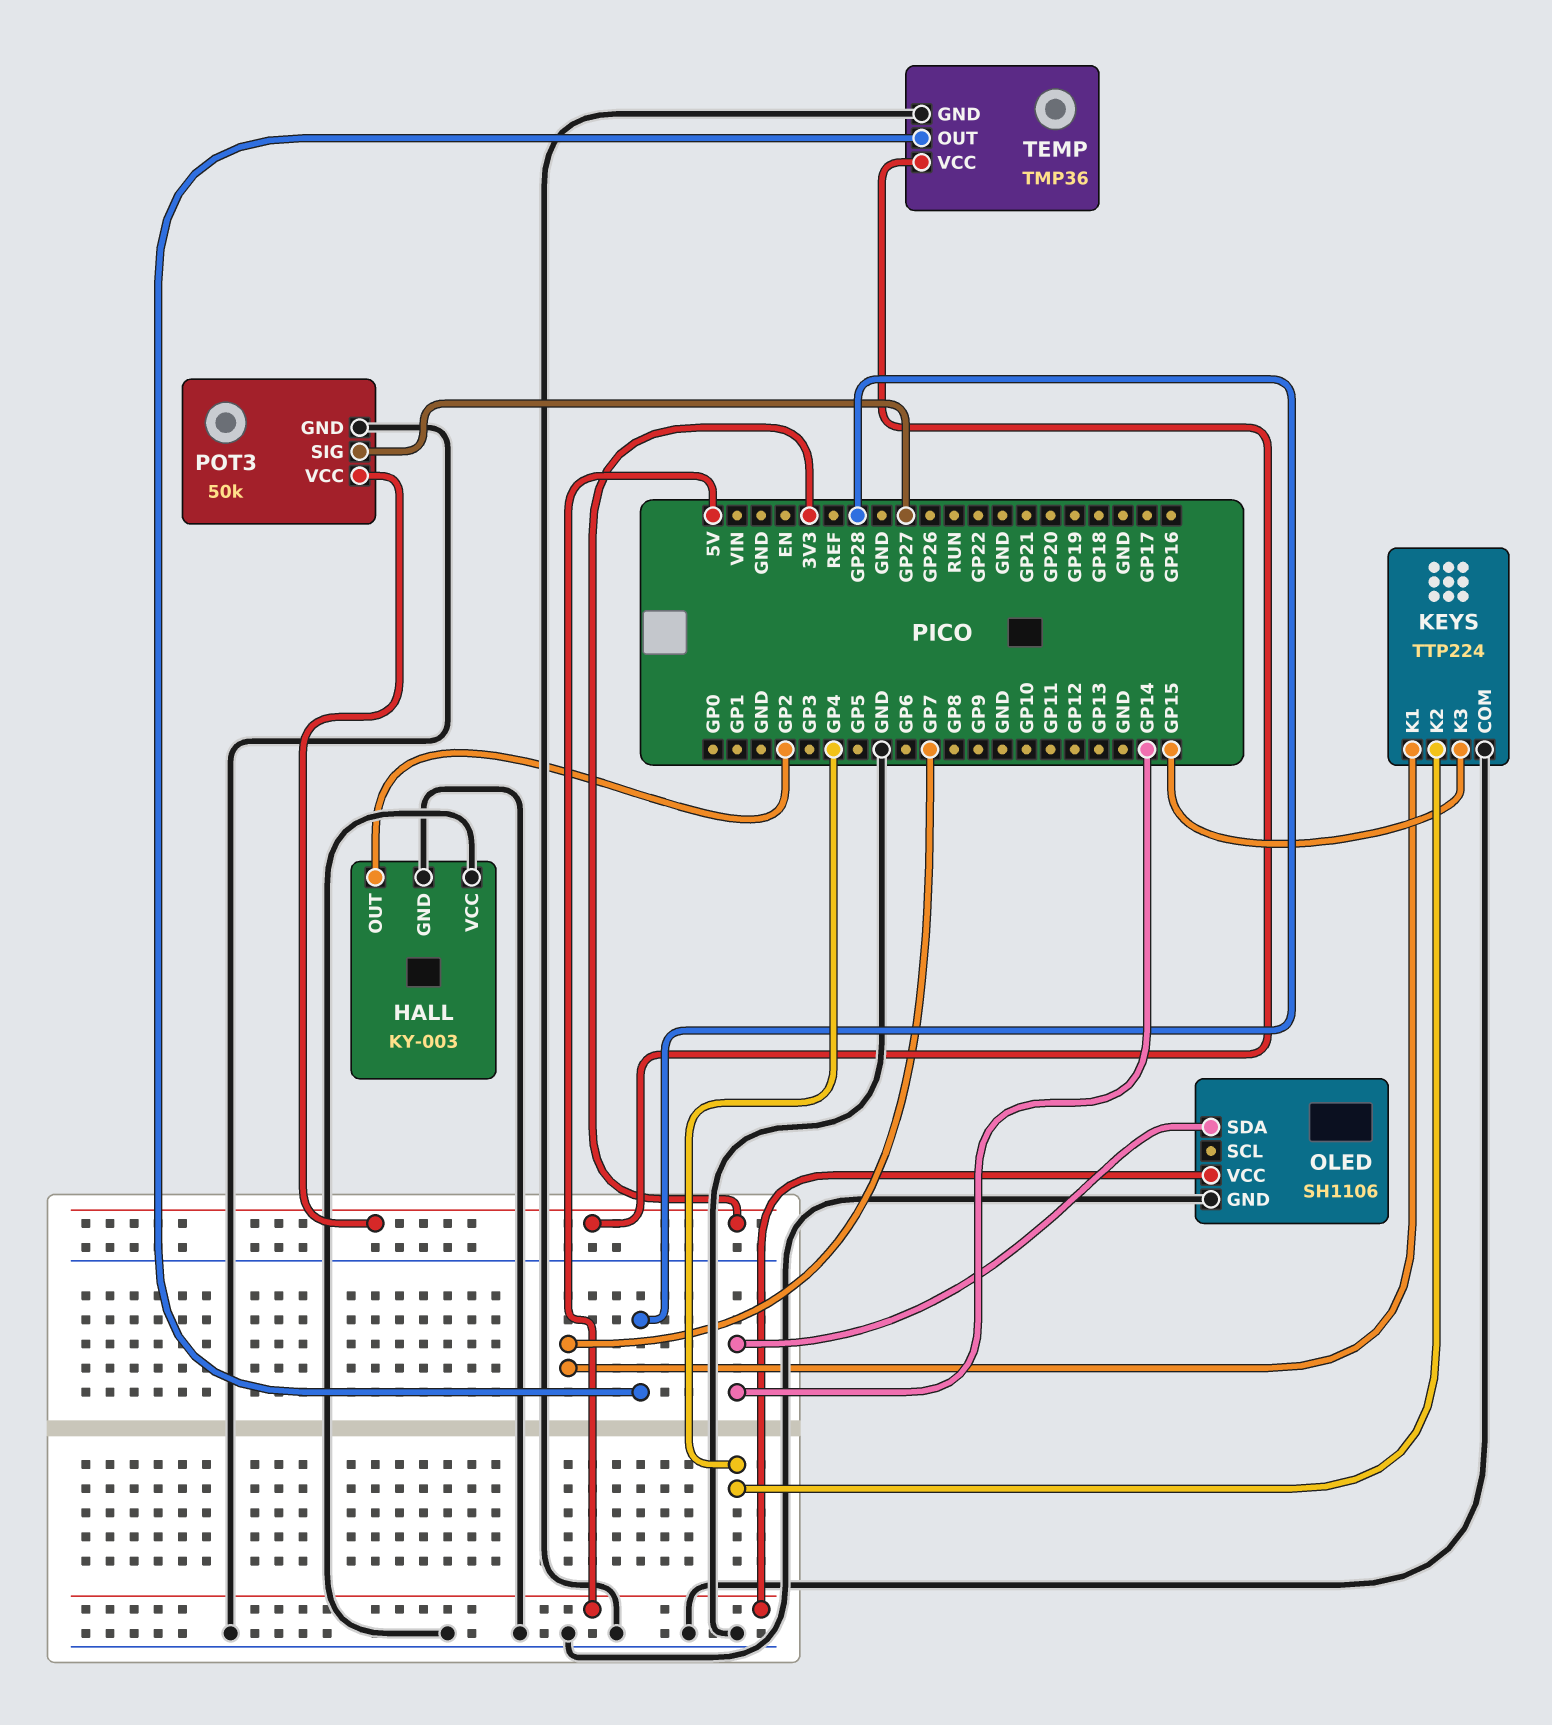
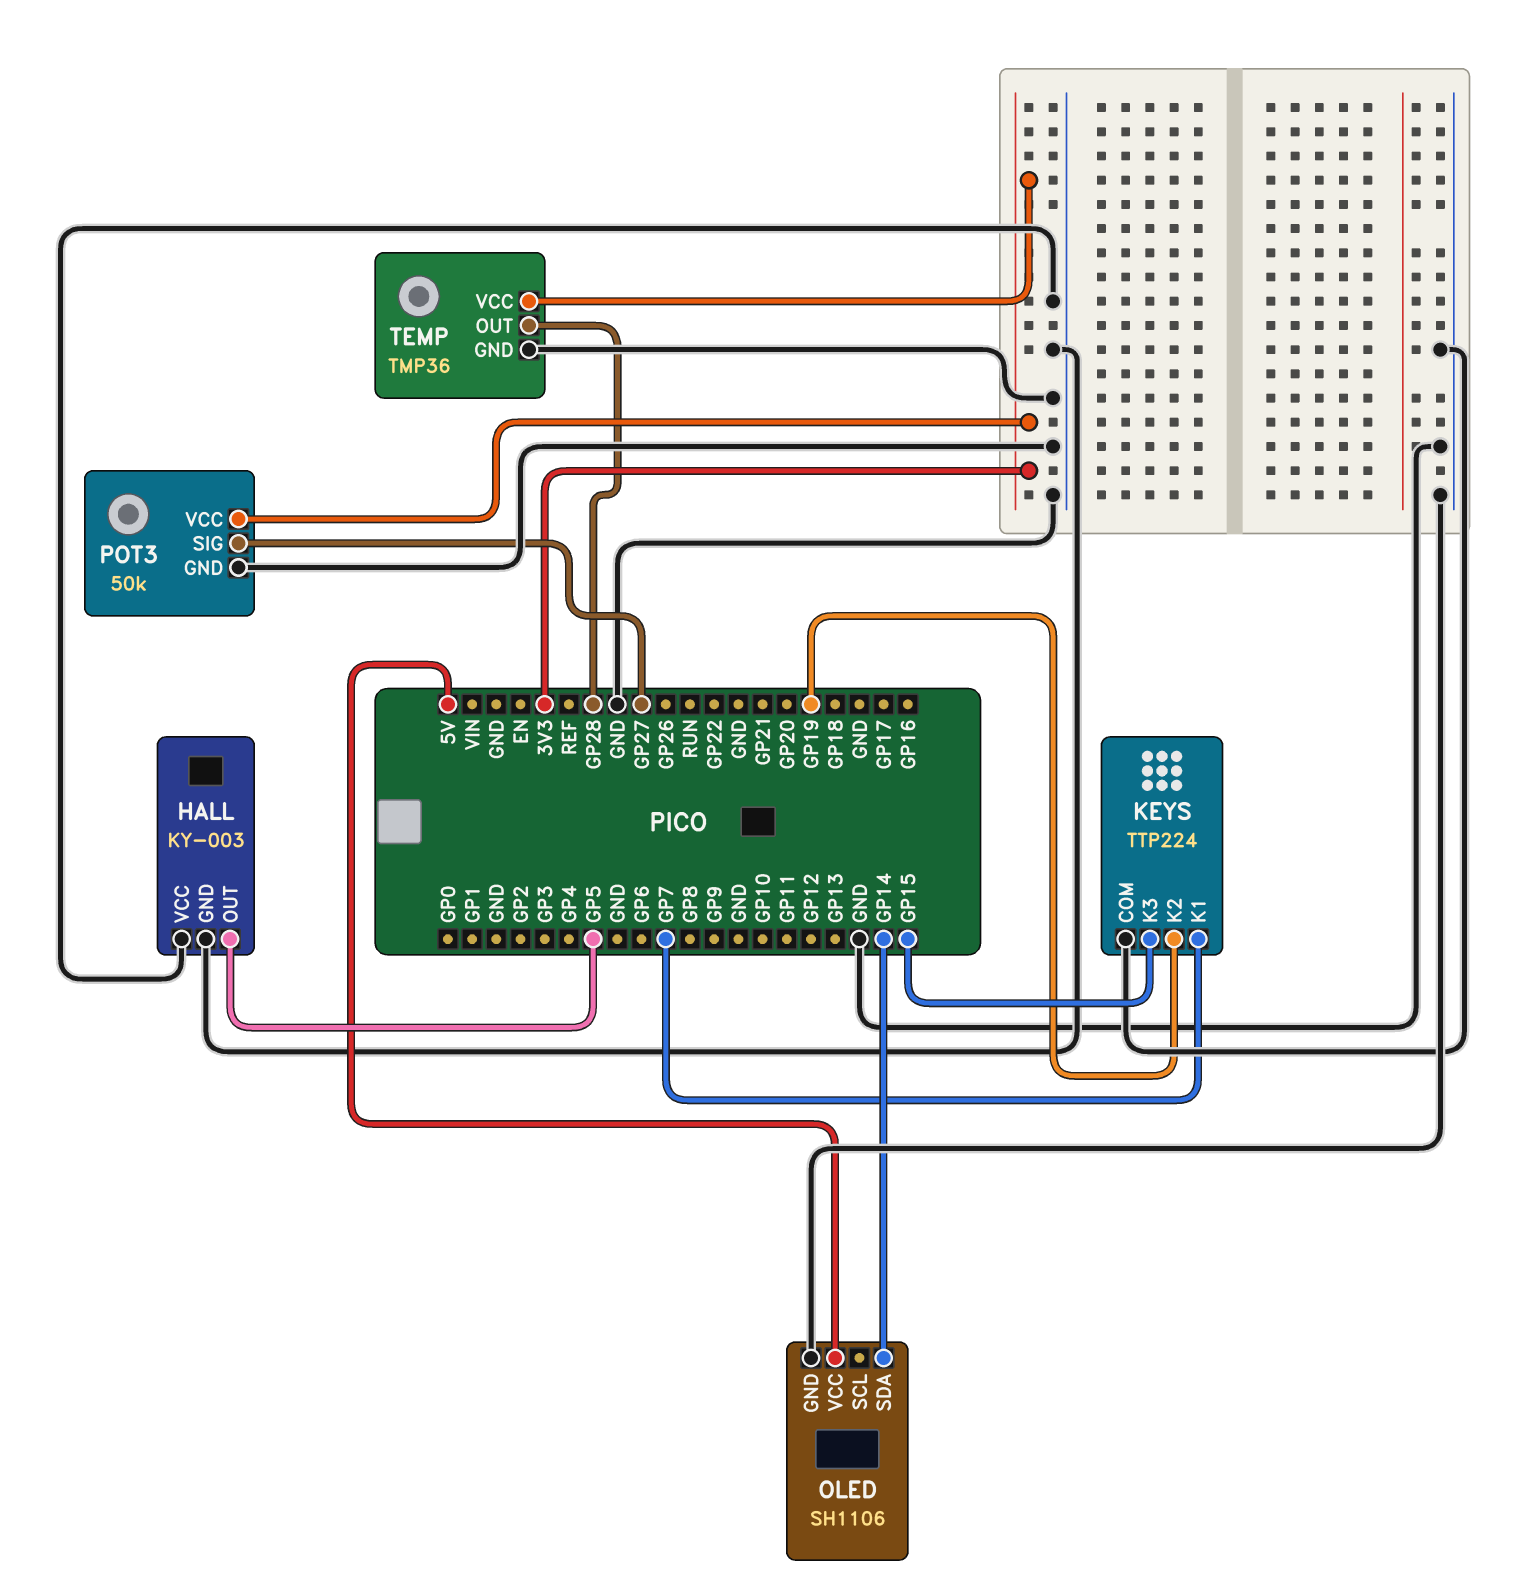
HALL pin OUT: GP2 -> GP5
KEYS pin K2: GP4 -> GP19

